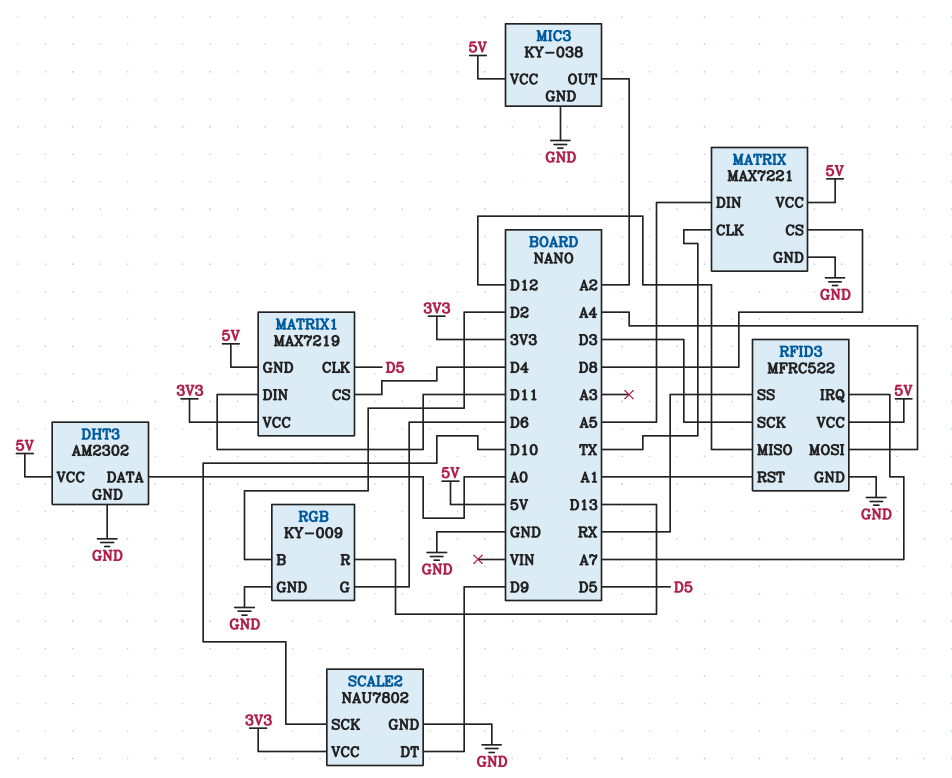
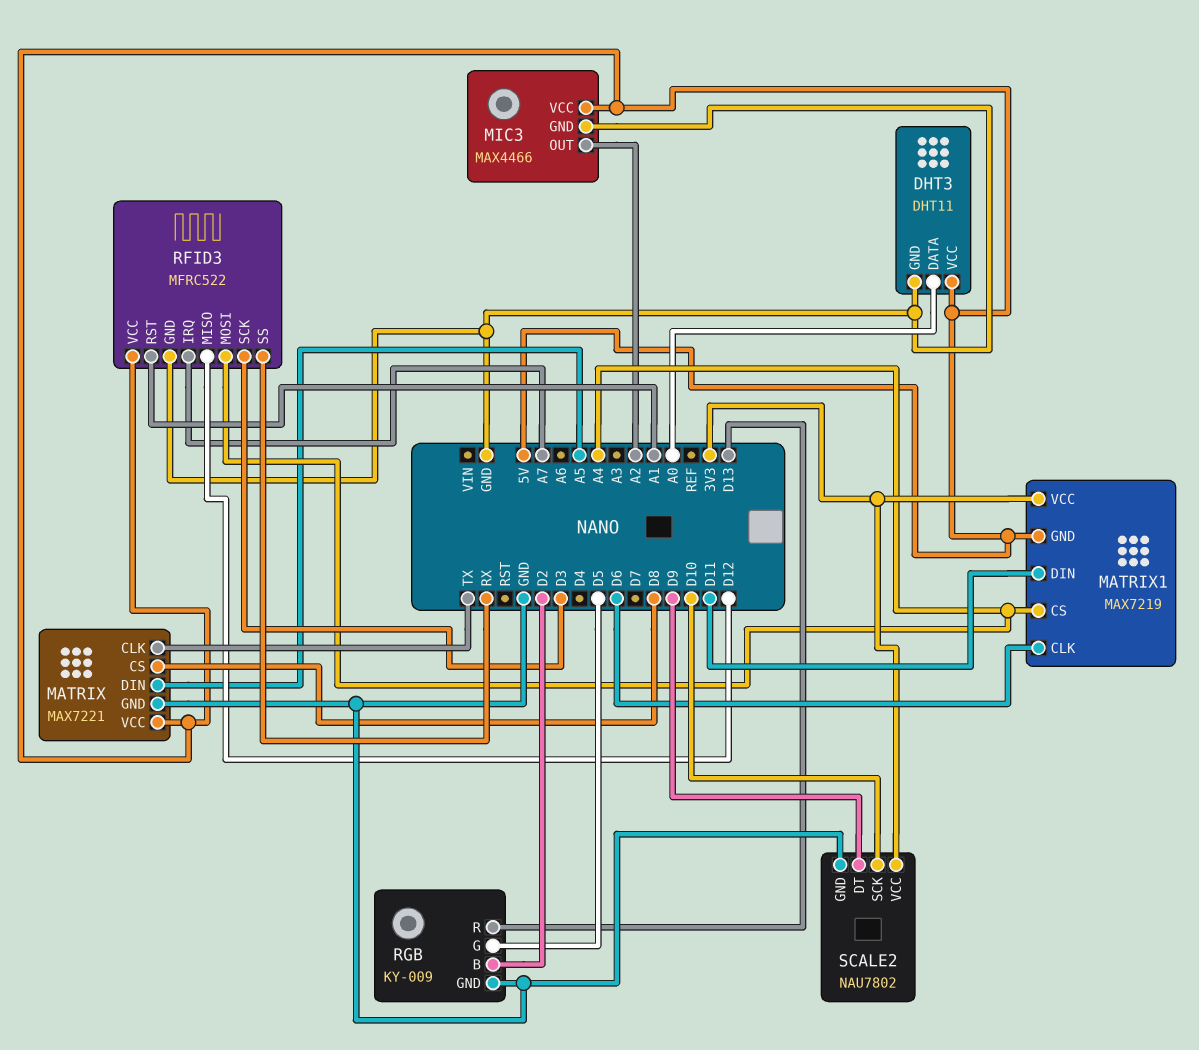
DHT3: AM2302 -> DHT11
MATRIX1 pin CLK: D5 -> D6
MATRIX1 pin CS: D4 -> A4
MIC3: KY-038 -> MAX4466
RGB pin G: D6 -> D5

